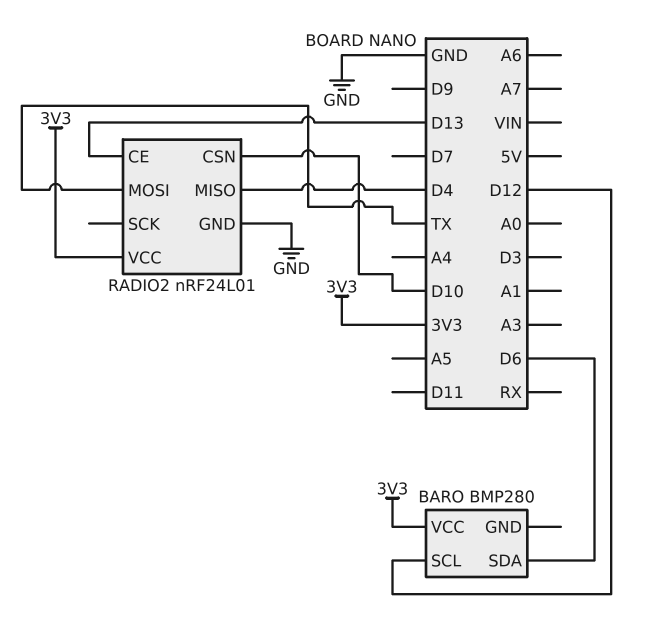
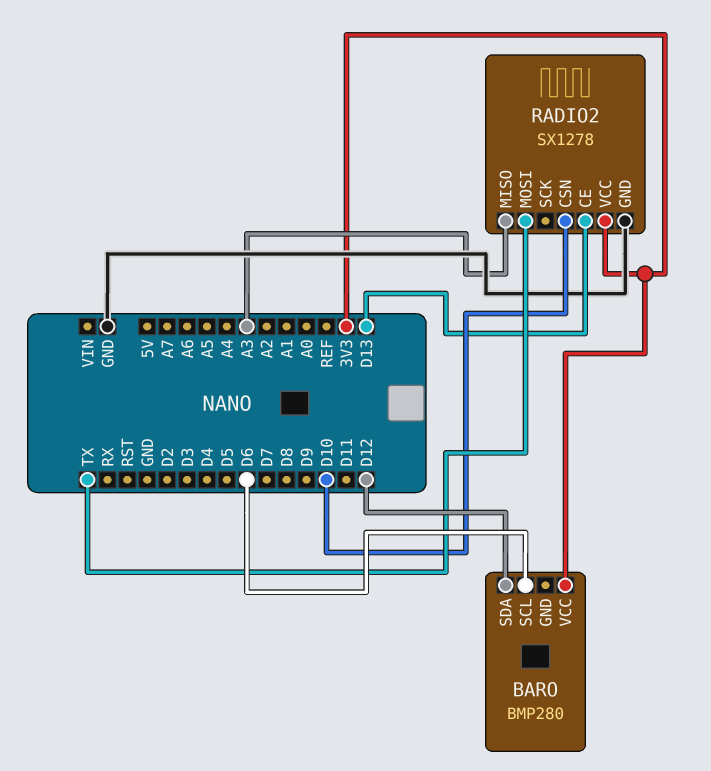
BARO pin SCL: D12 -> D6
BARO pin SDA: D6 -> D12
RADIO2: nRF24L01 -> SX1278
RADIO2 pin MISO: D4 -> A3

